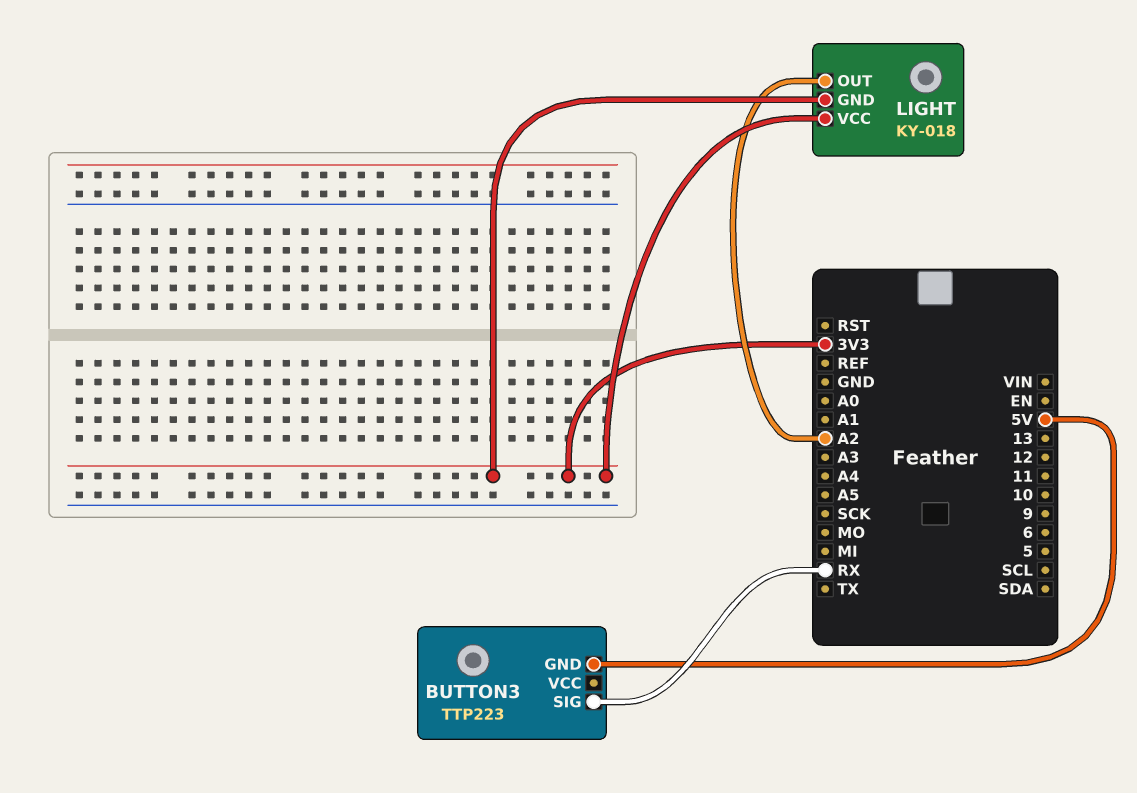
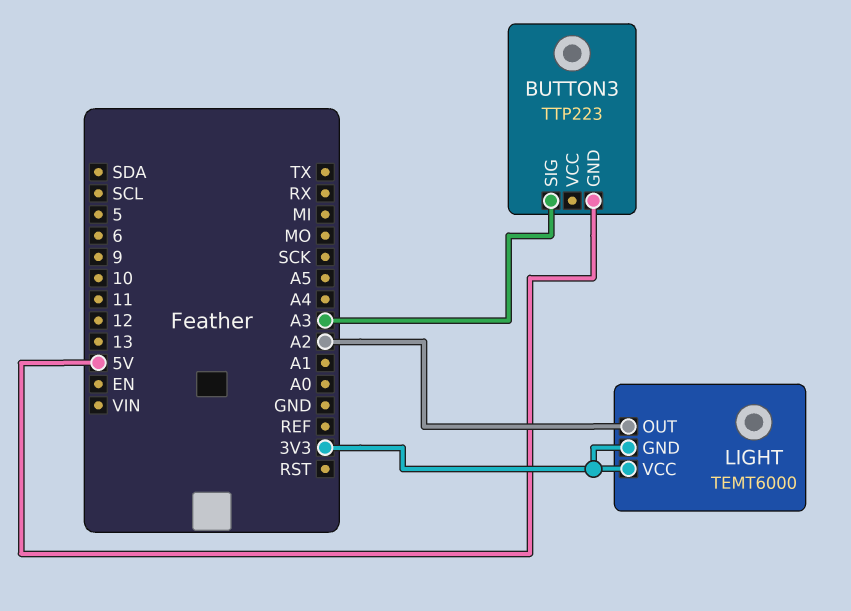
BUTTON3 pin SIG: RX -> A3
LIGHT: KY-018 -> TEMT6000

